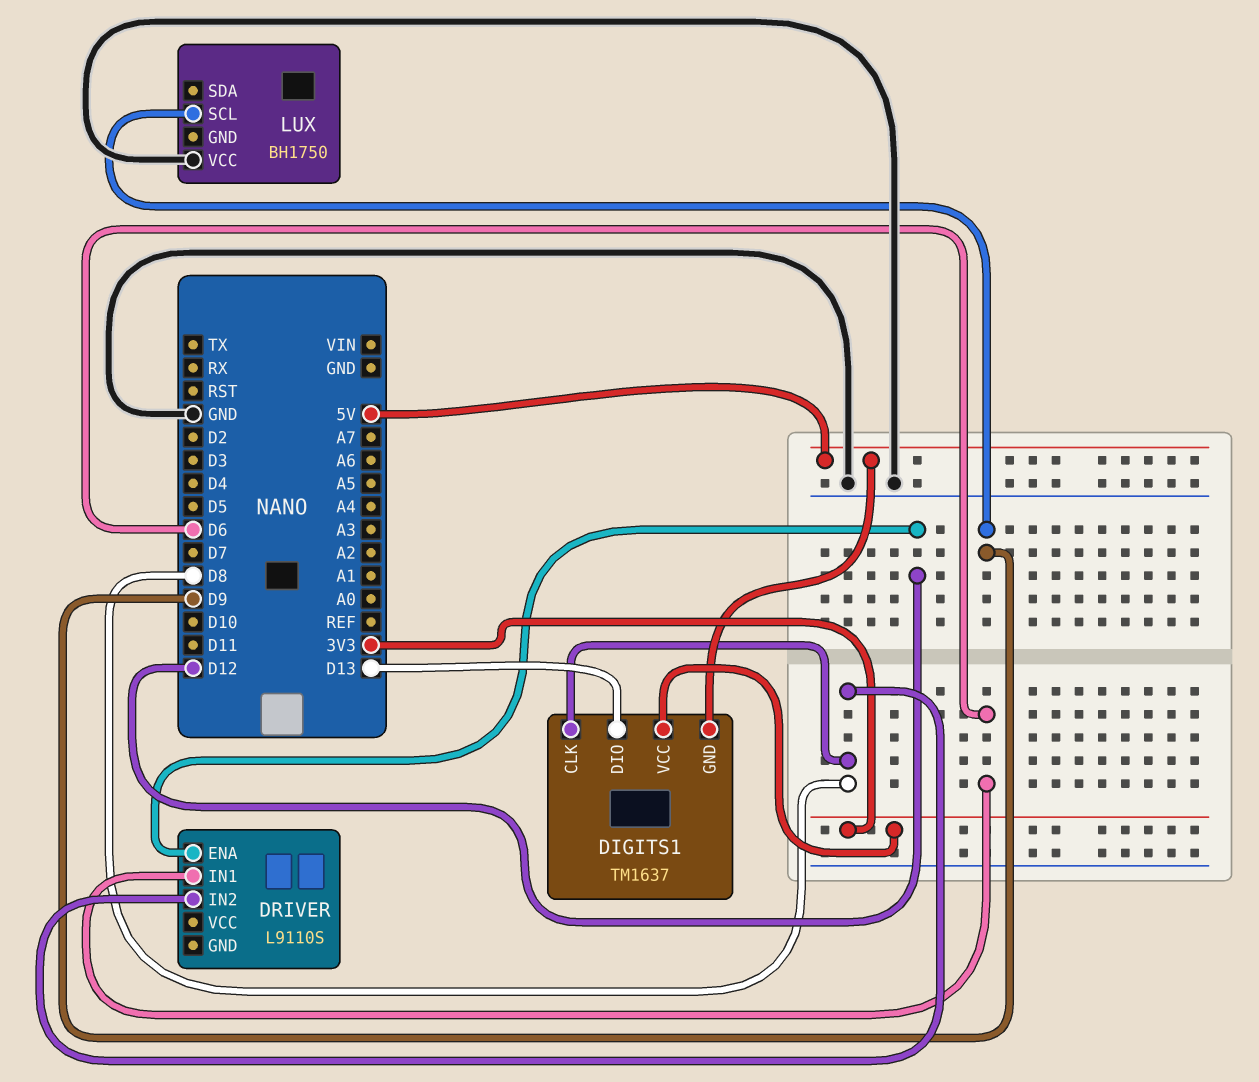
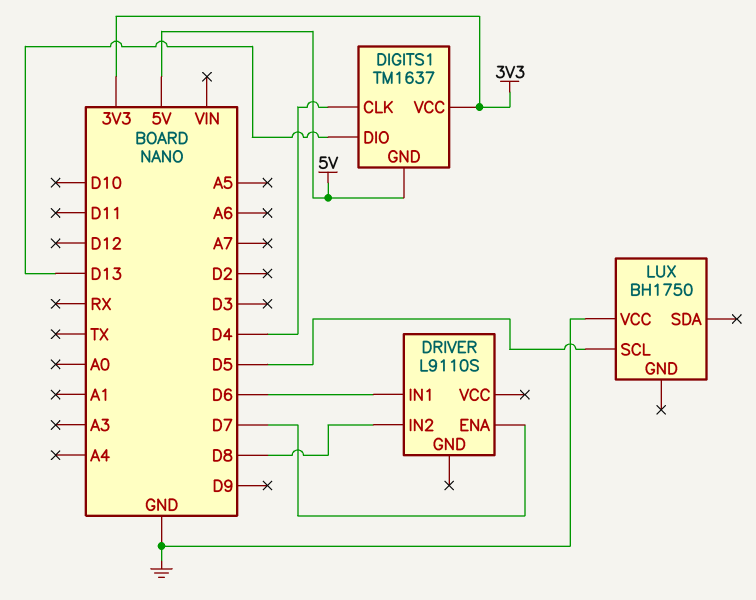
DIGITS1 pin CLK: D8 -> D4
DRIVER pin ENA: D12 -> D7
LUX pin SCL: D9 -> D5

